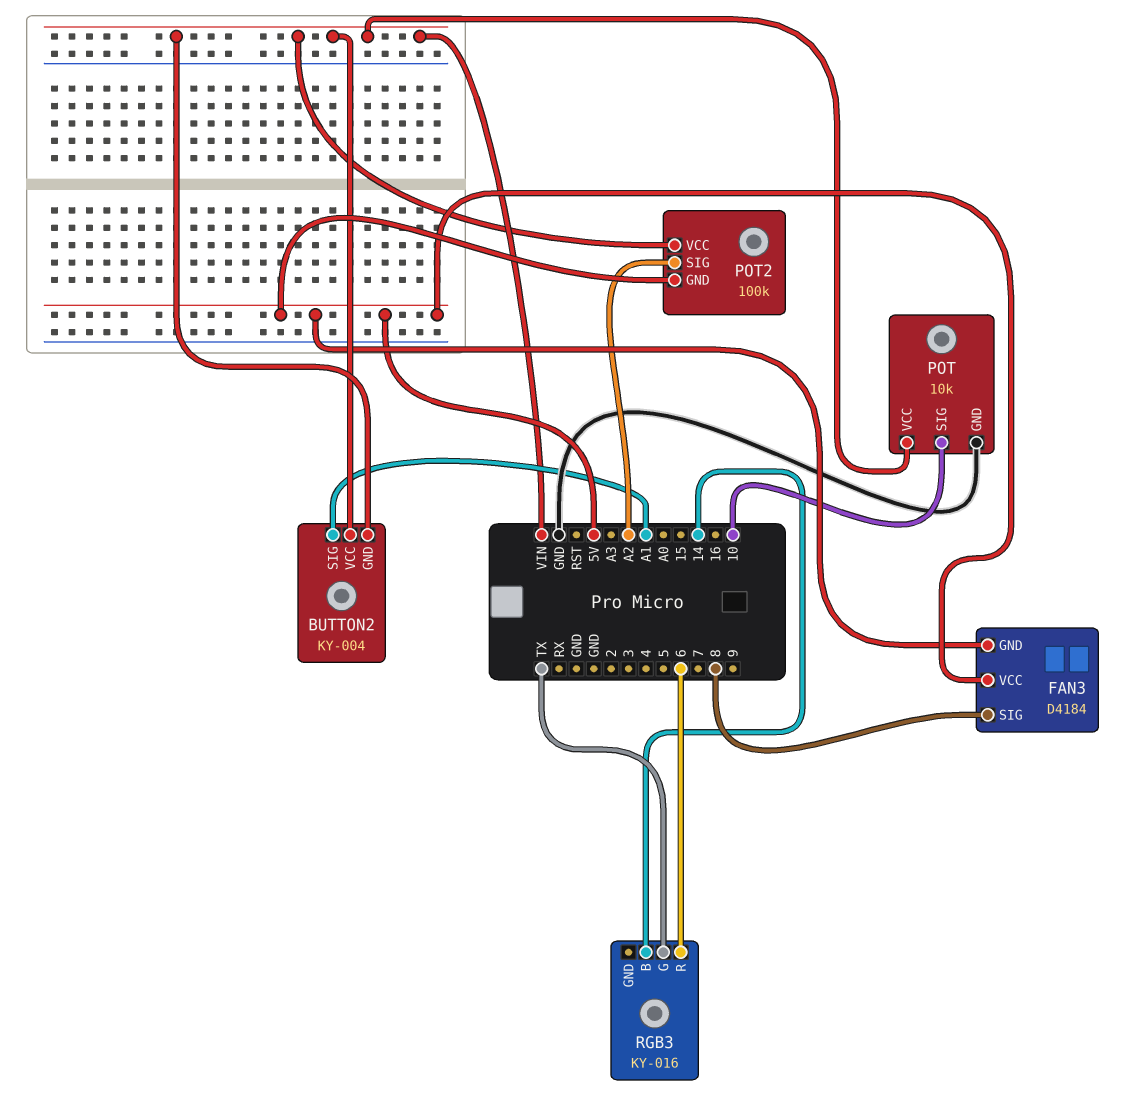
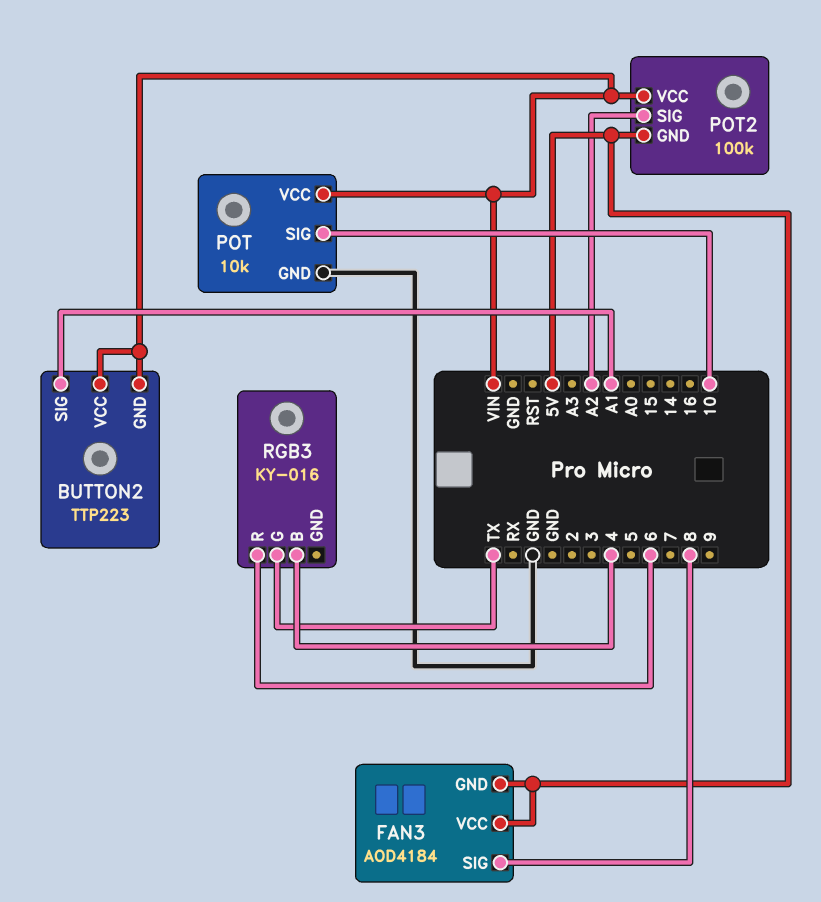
BUTTON2: KY-004 -> TTP223
FAN3: D4184 -> AOD4184
RGB3 pin B: 14 -> 4

